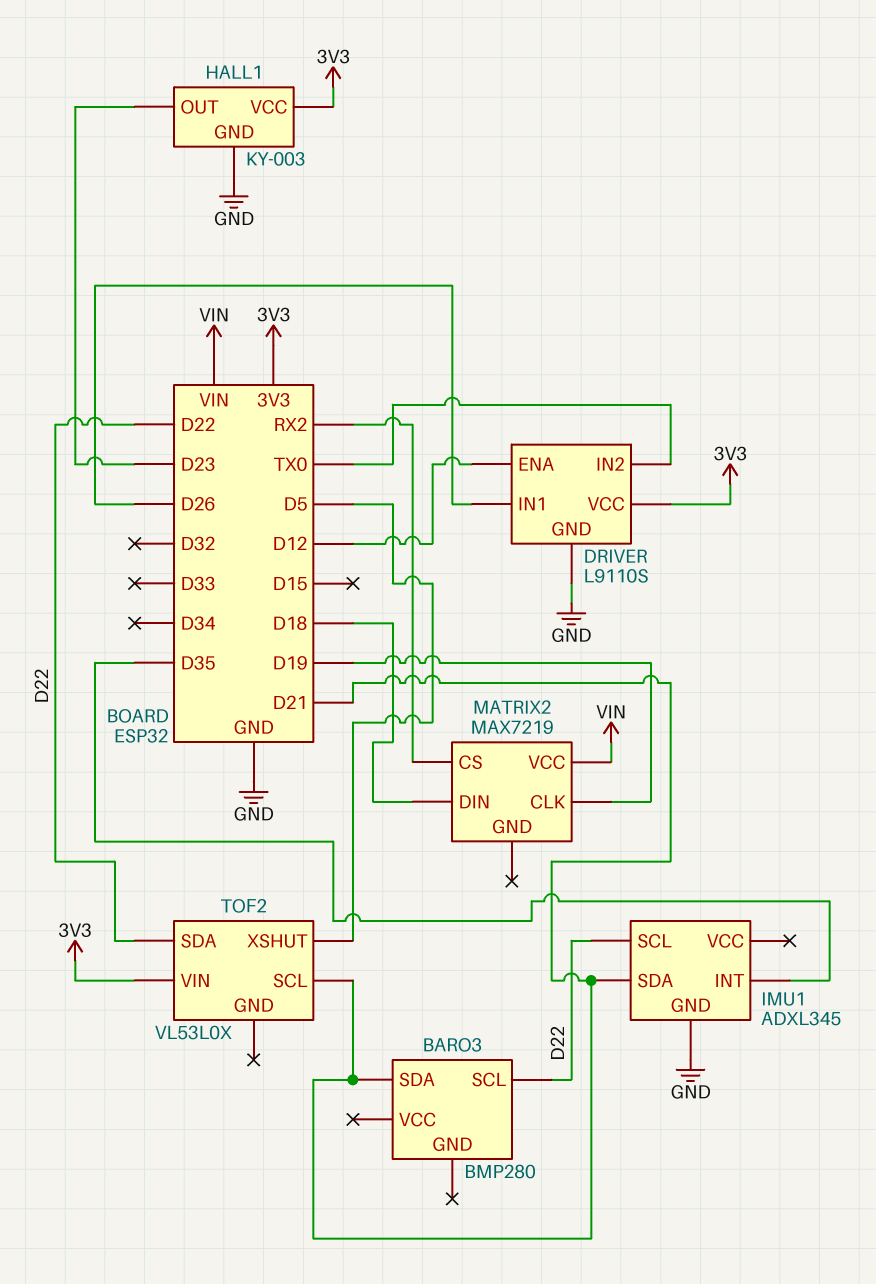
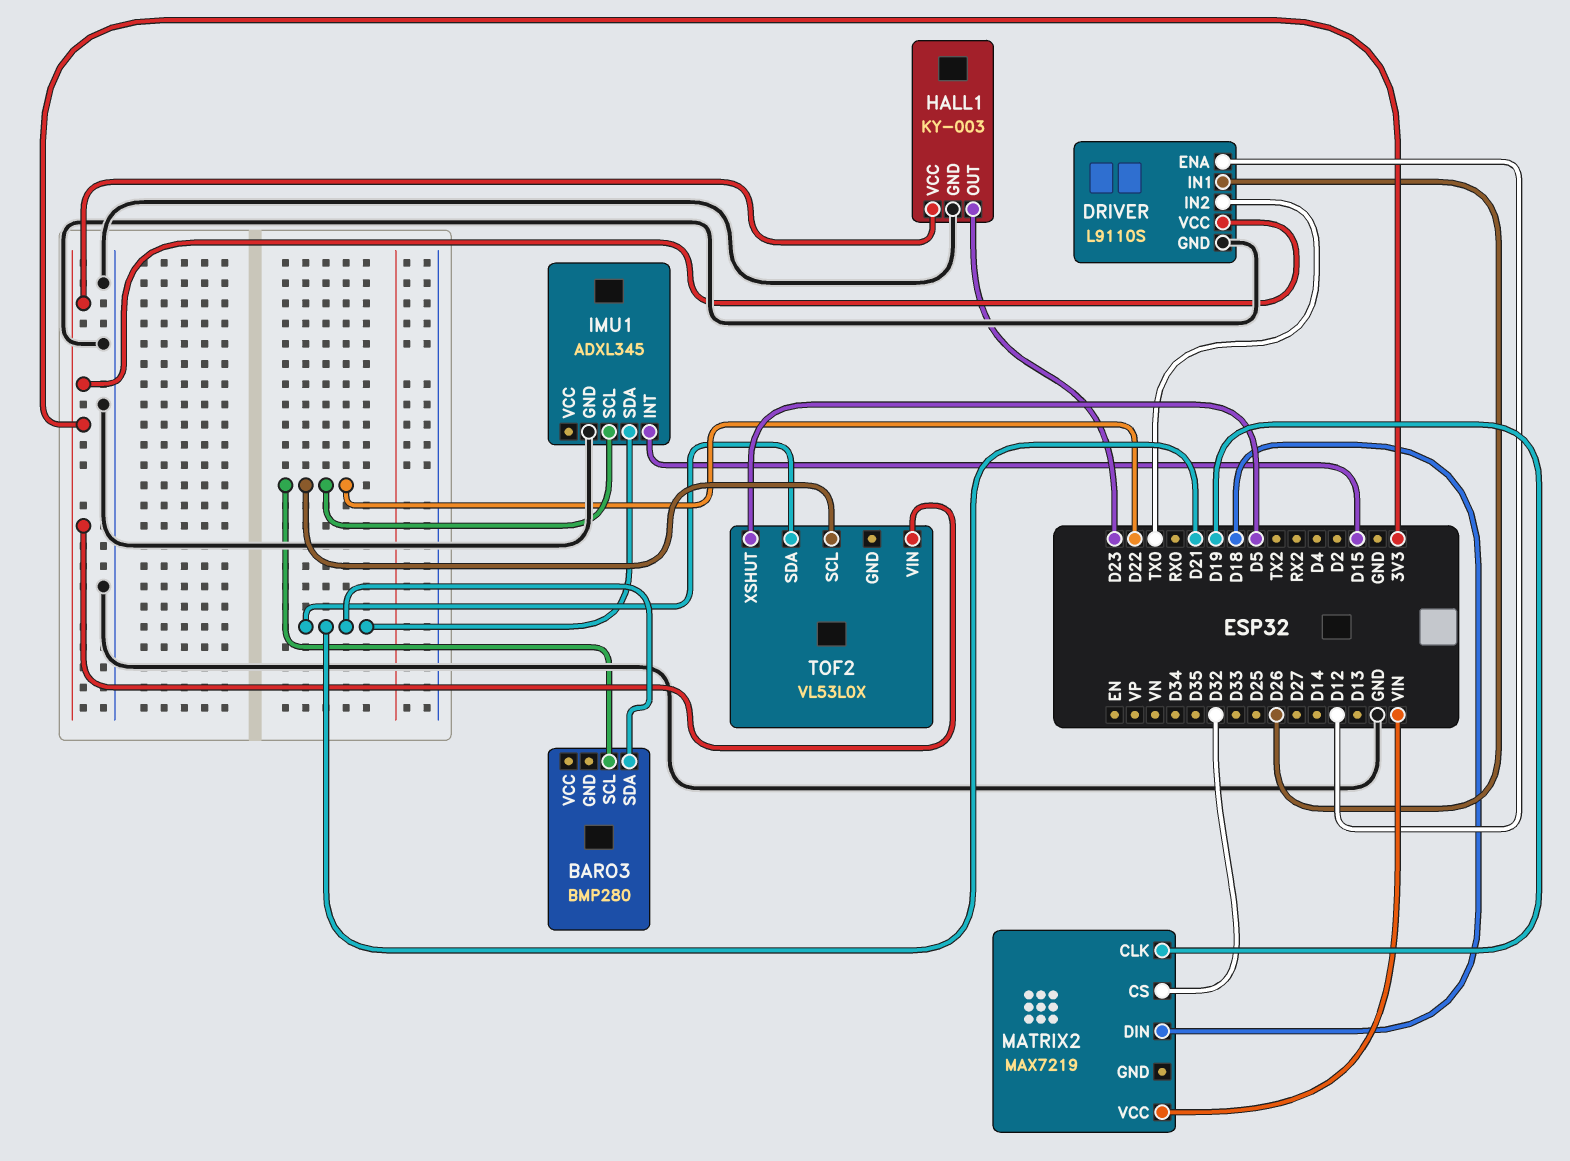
IMU1 pin INT: D35 -> D15
MATRIX2 pin CS: RX2 -> D32
TOF2 pin SCL: D21 -> D22
TOF2 pin SDA: D22 -> D21

